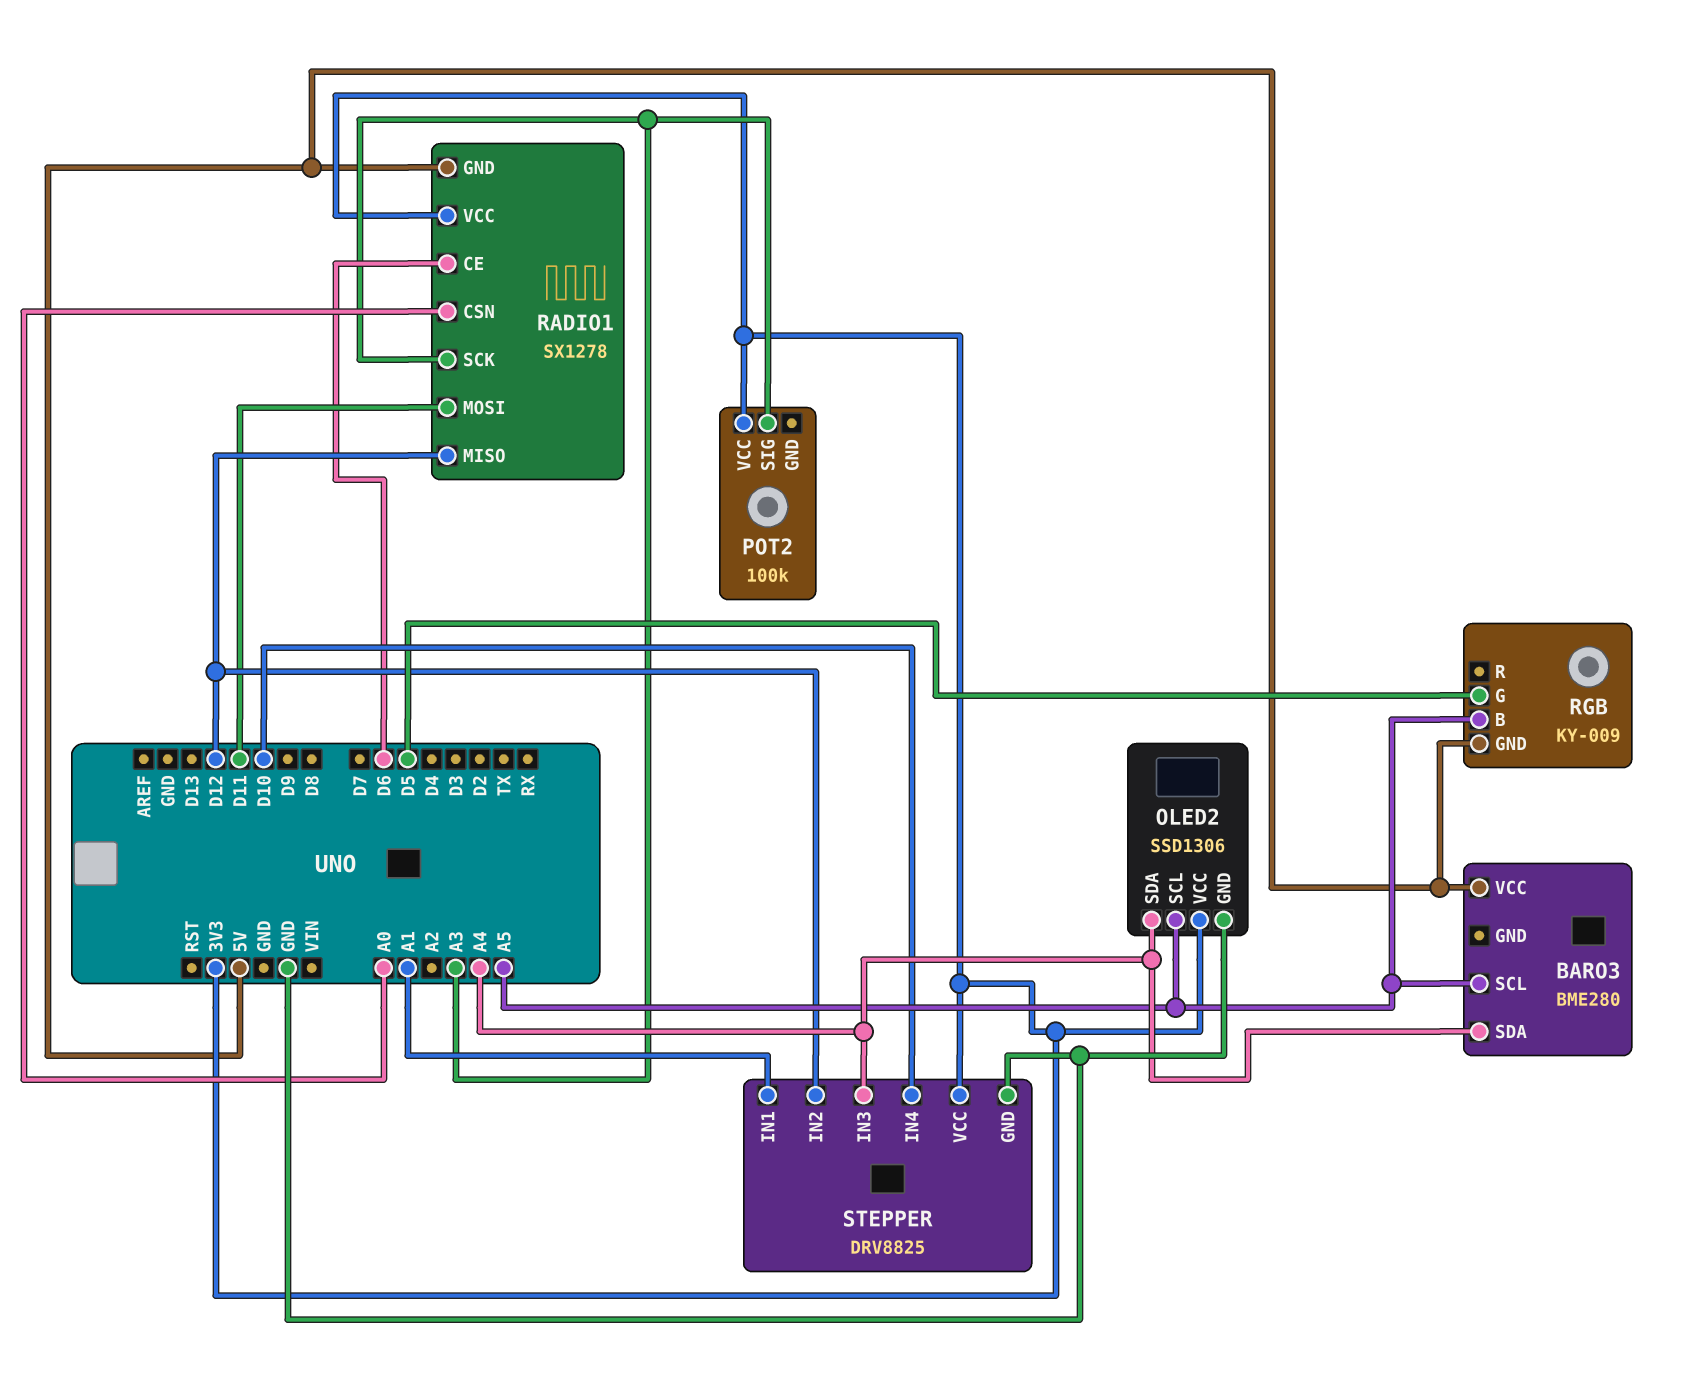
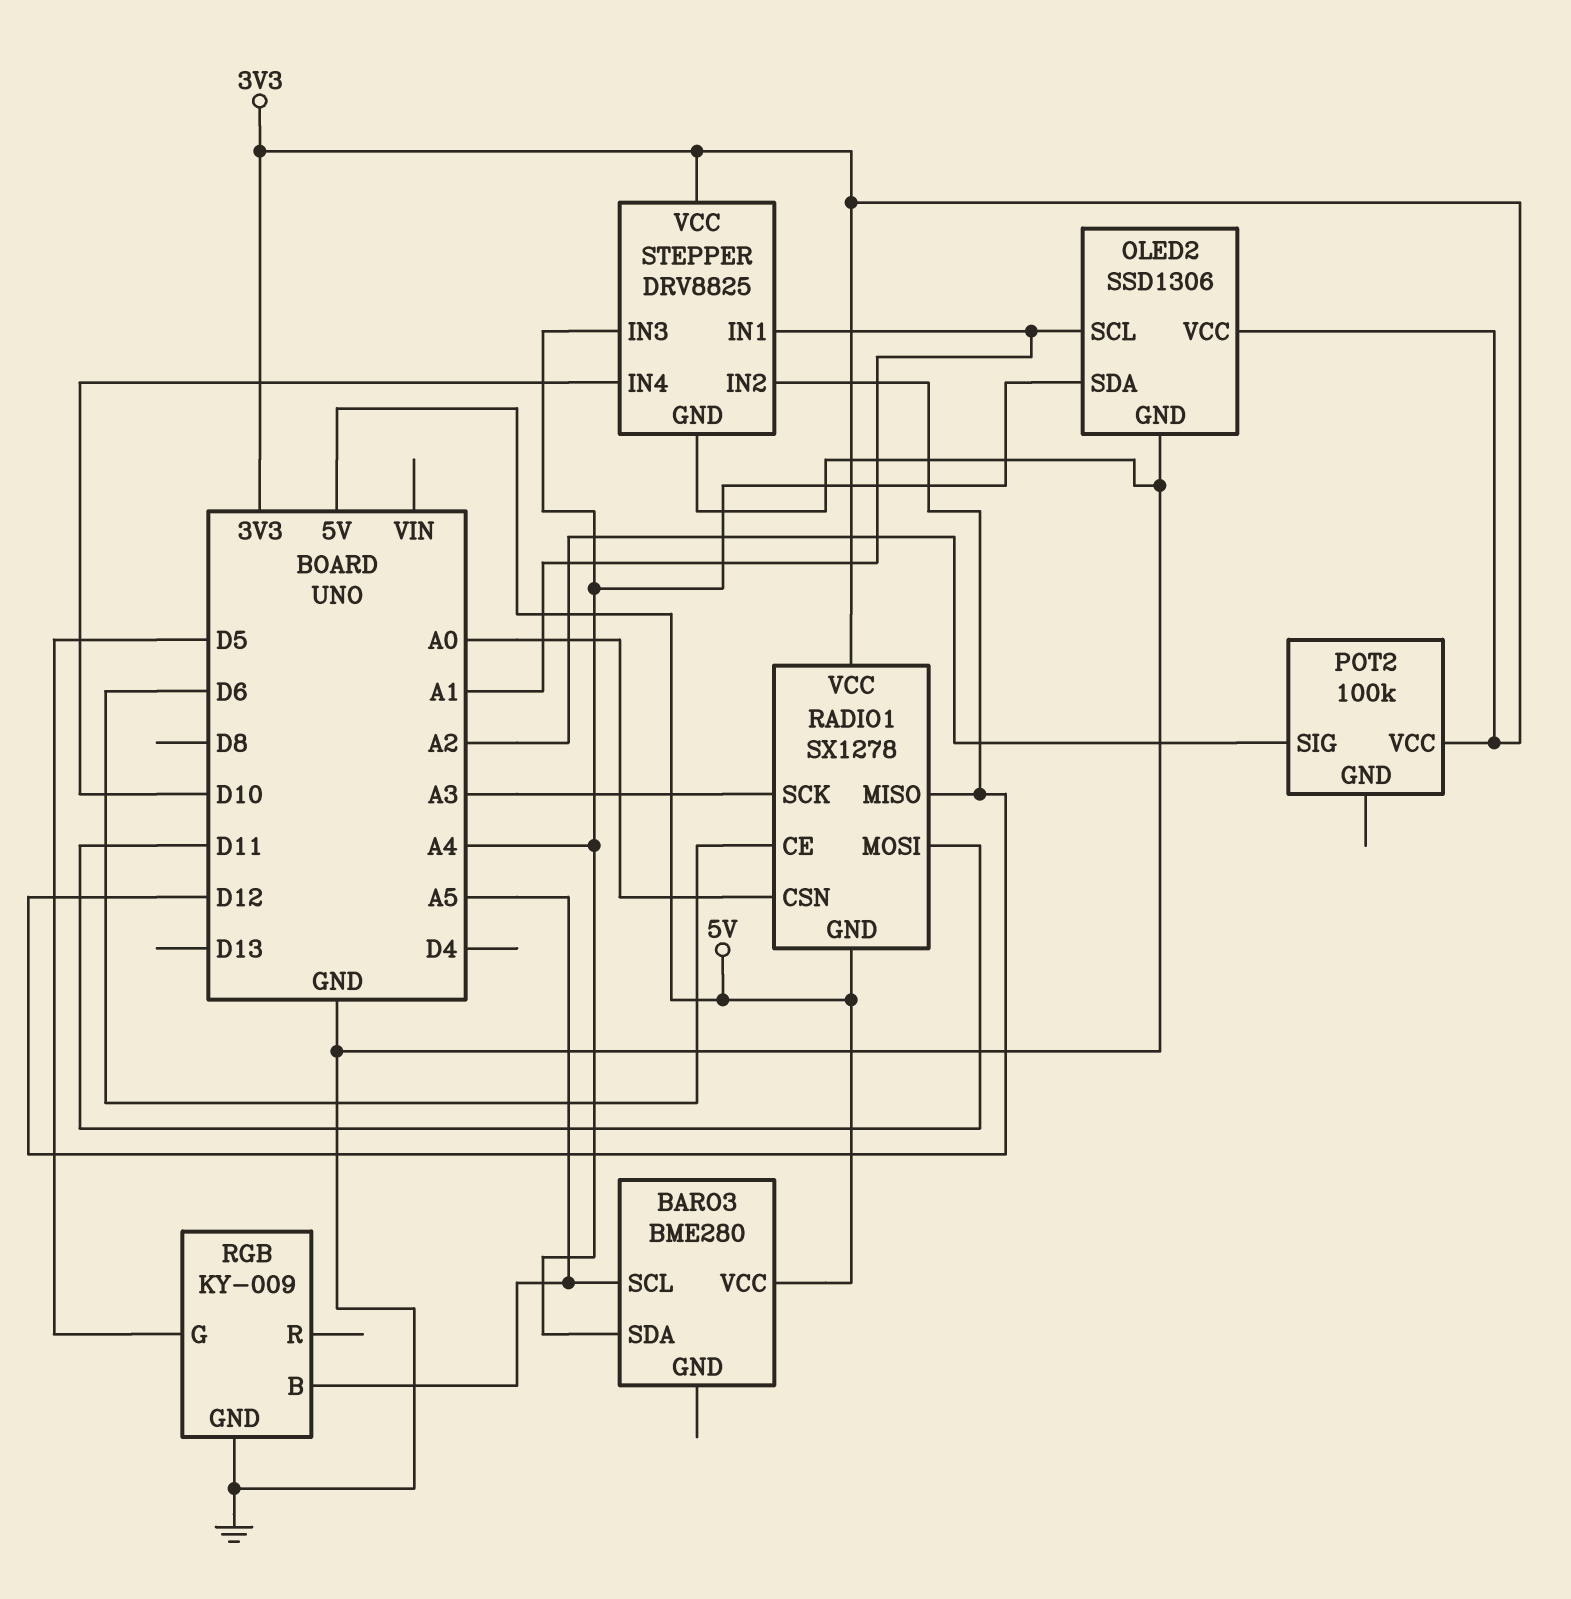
OLED2 pin SCL: A5 -> A1
POT2 pin SIG: A3 -> A2
RGB pin GND: 5V -> GND

